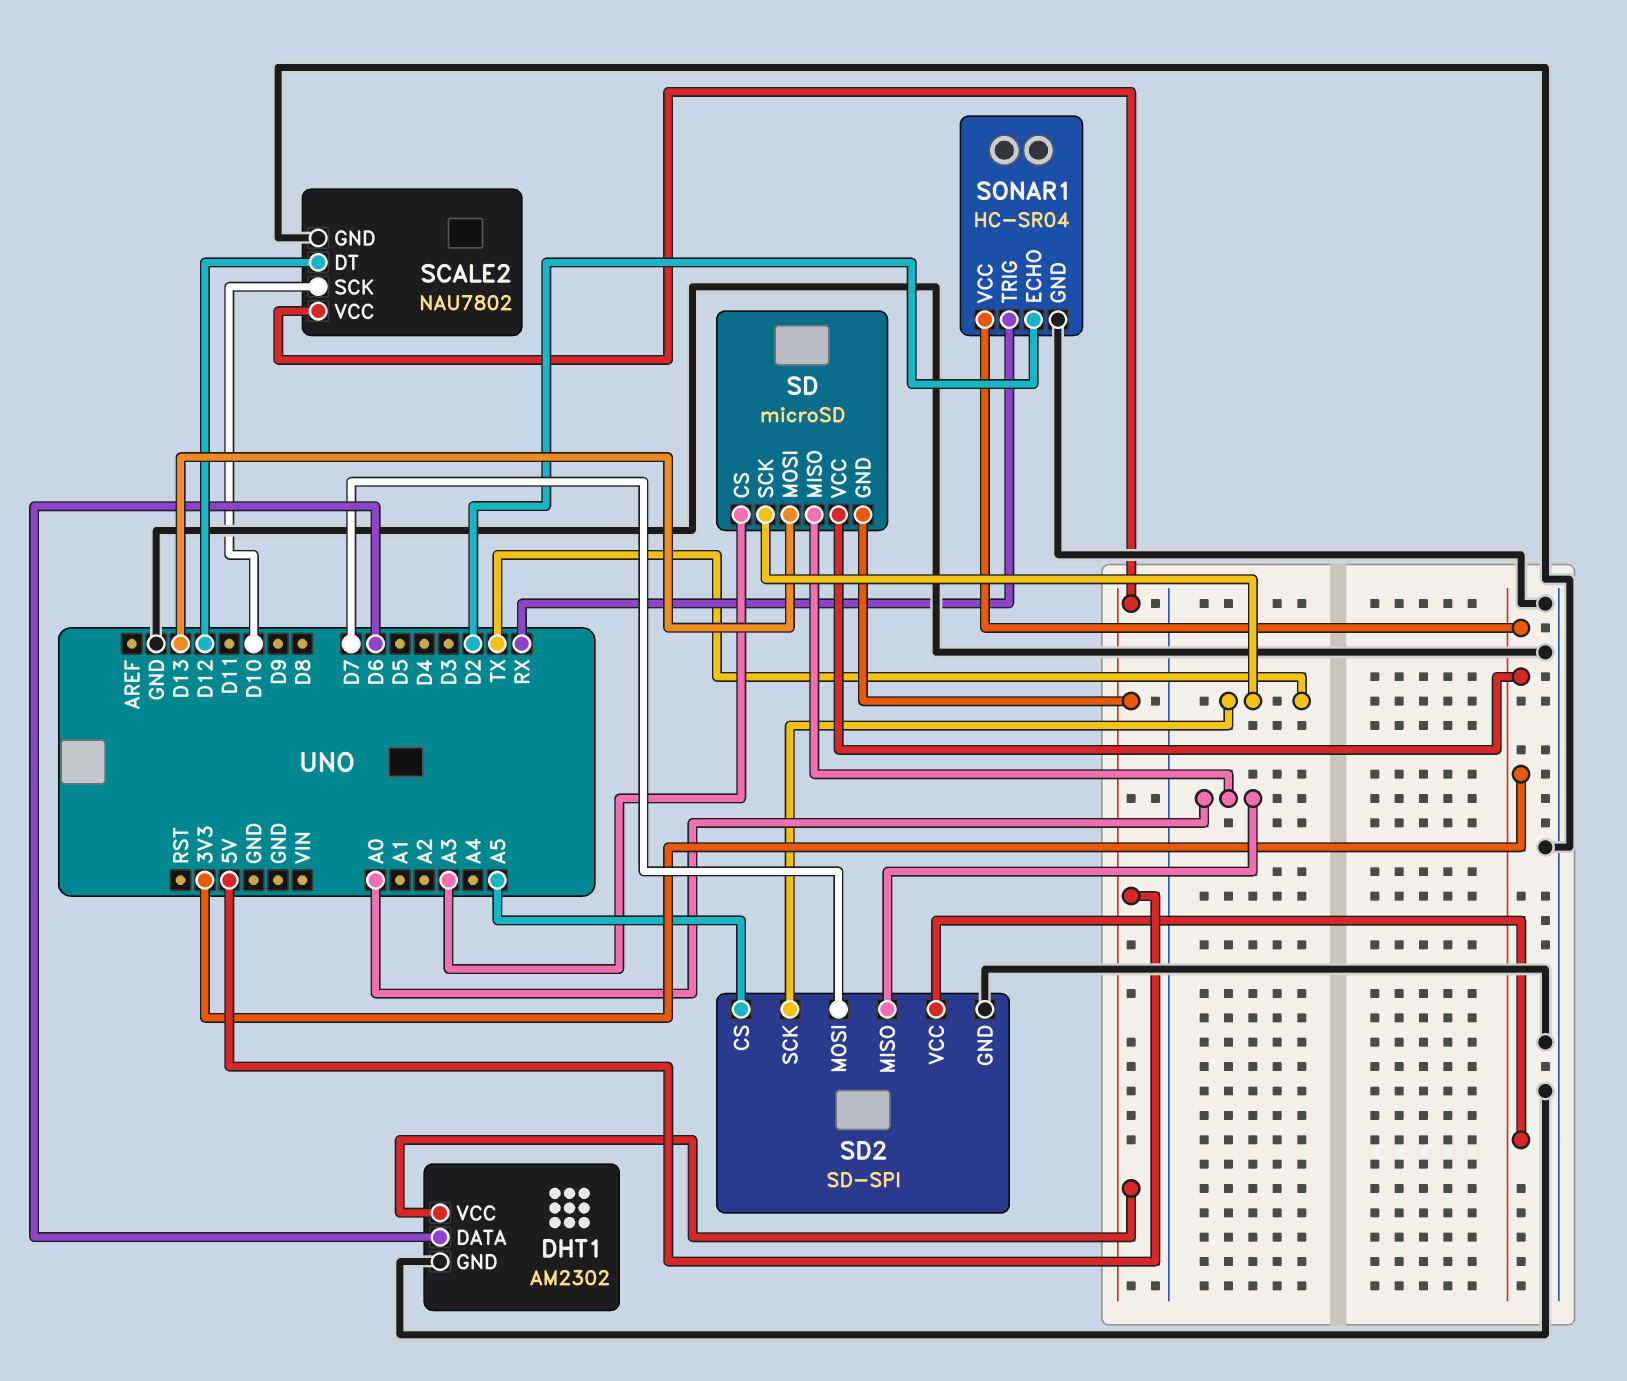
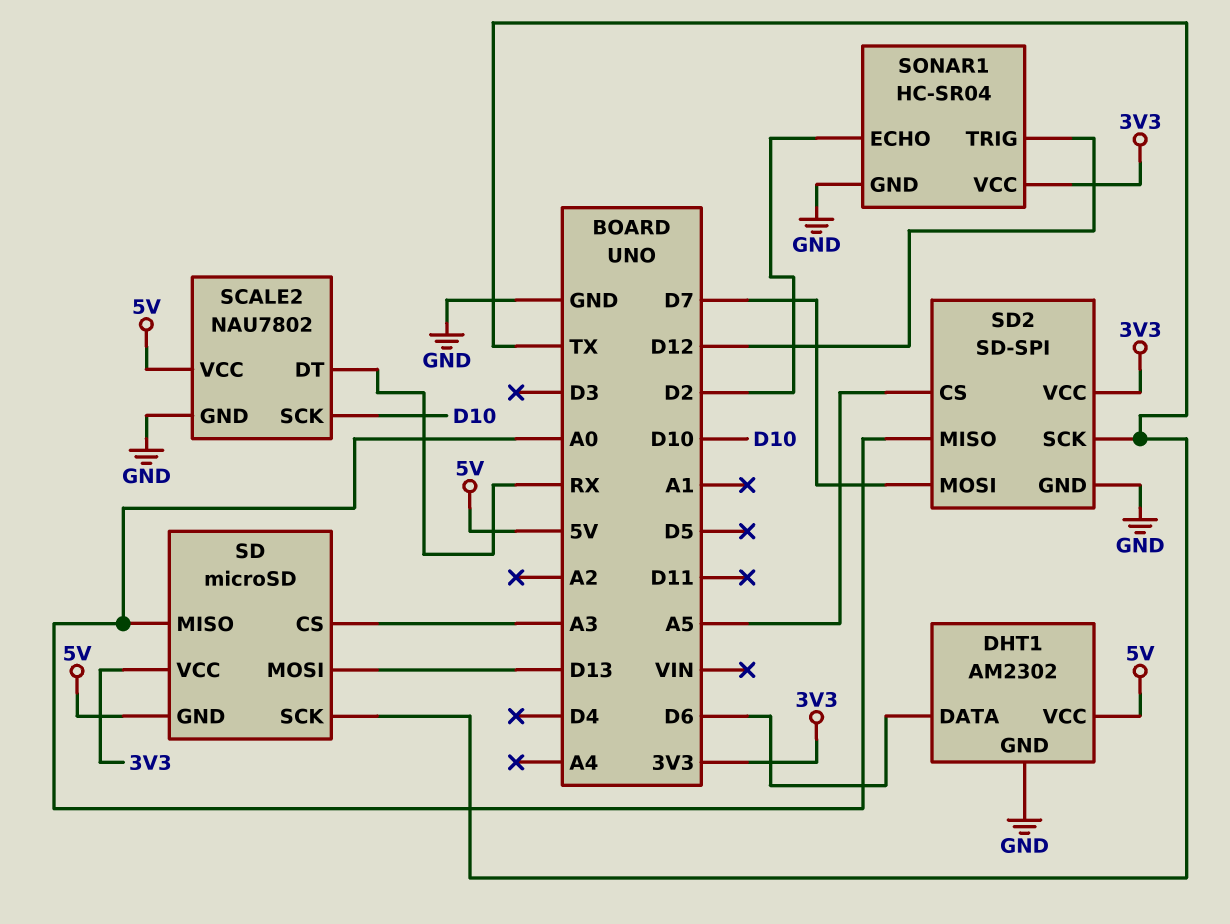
SCALE2 pin DT: D12 -> RX
SONAR1 pin TRIG: RX -> D12

